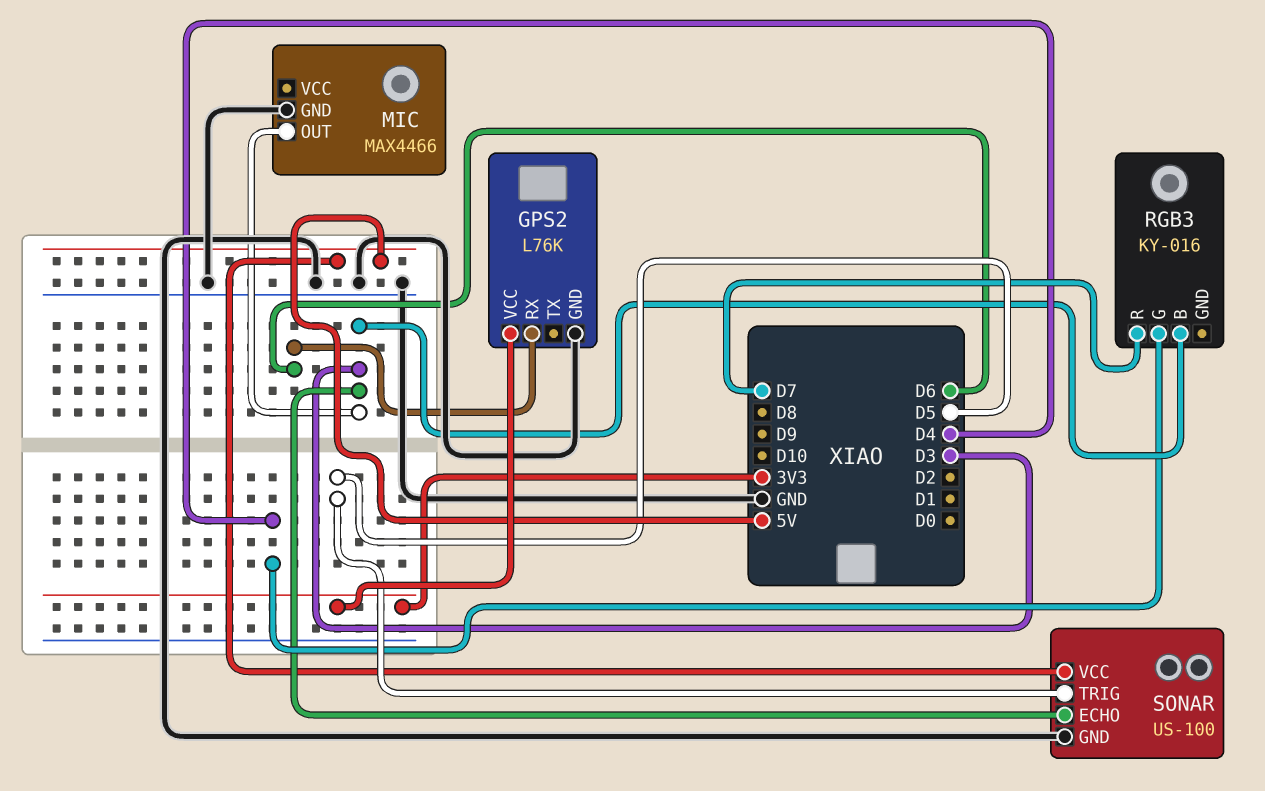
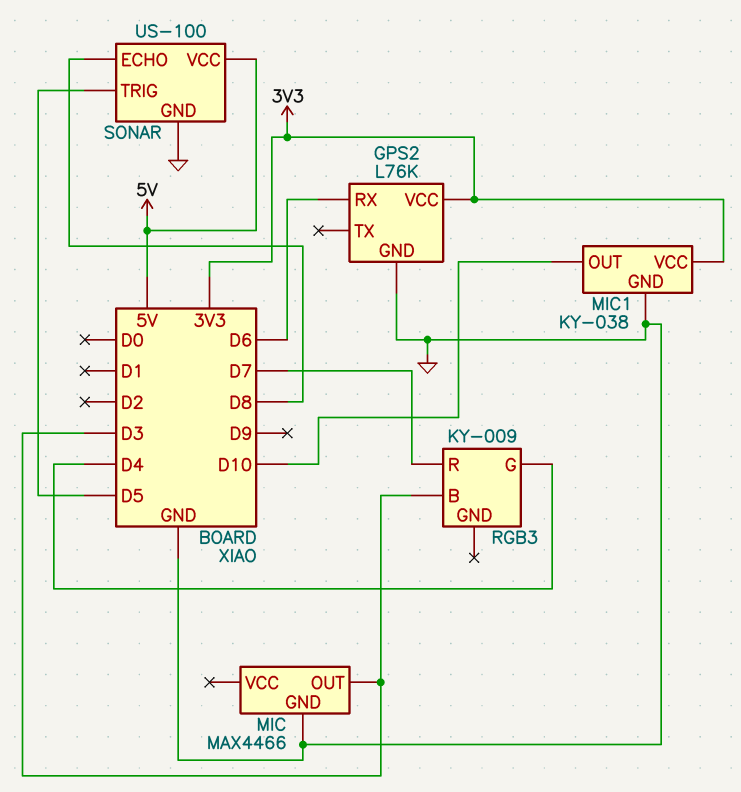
MIC1: none -> KY-038
MIC1 pin GND: none -> GND
MIC1 pin OUT: none -> D10
MIC1 pin VCC: none -> 3V3
RGB3: KY-016 -> KY-009
SONAR pin ECHO: D3 -> D8

